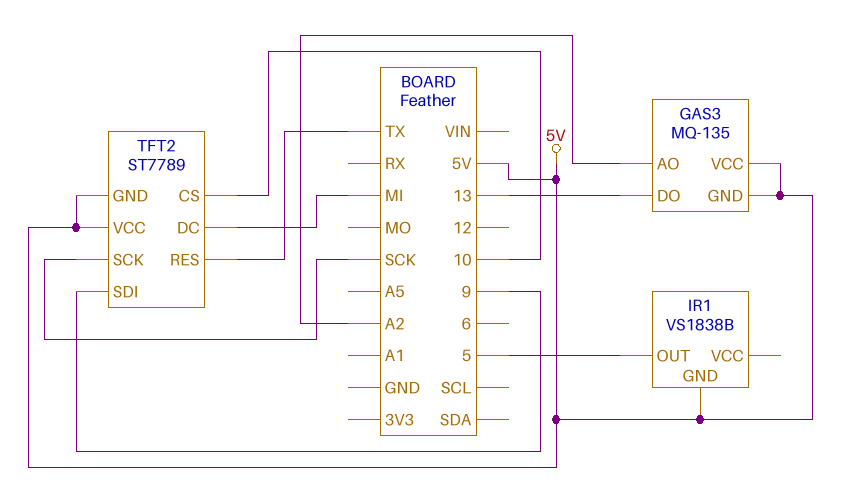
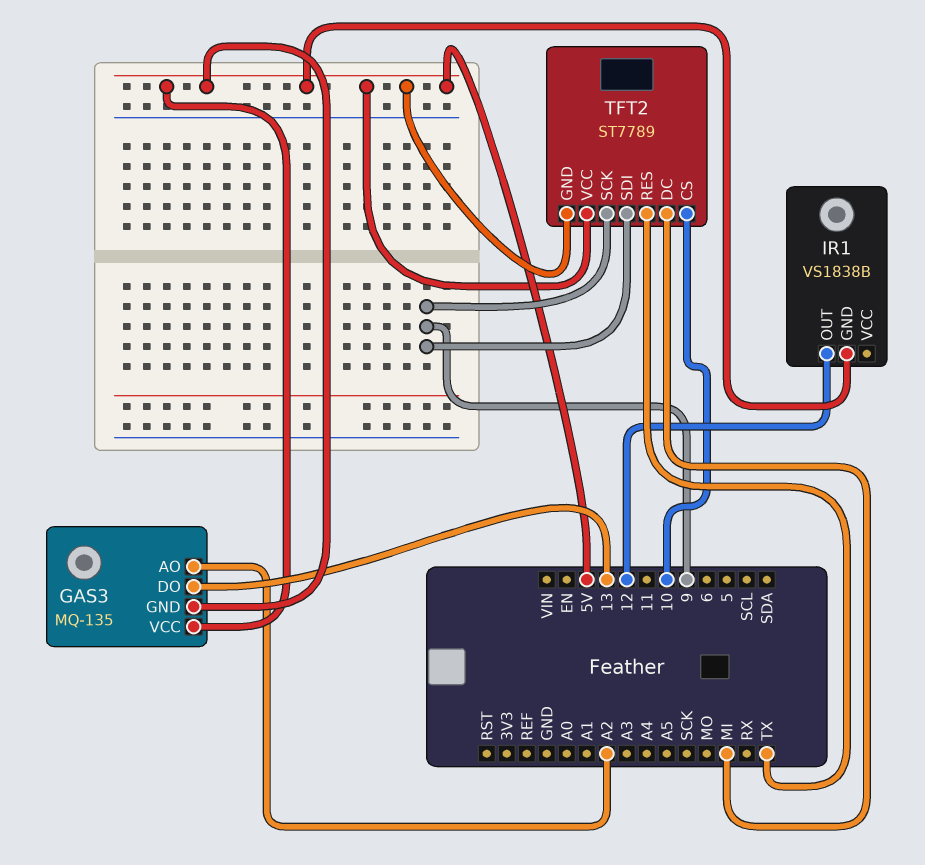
IR1 pin OUT: 5 -> 12
TFT2 pin SCK: SCK -> 9

